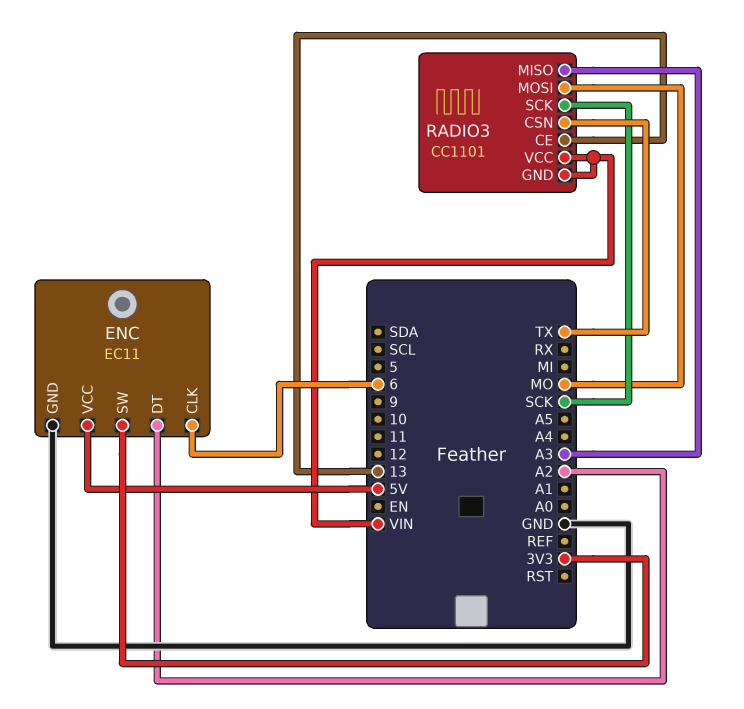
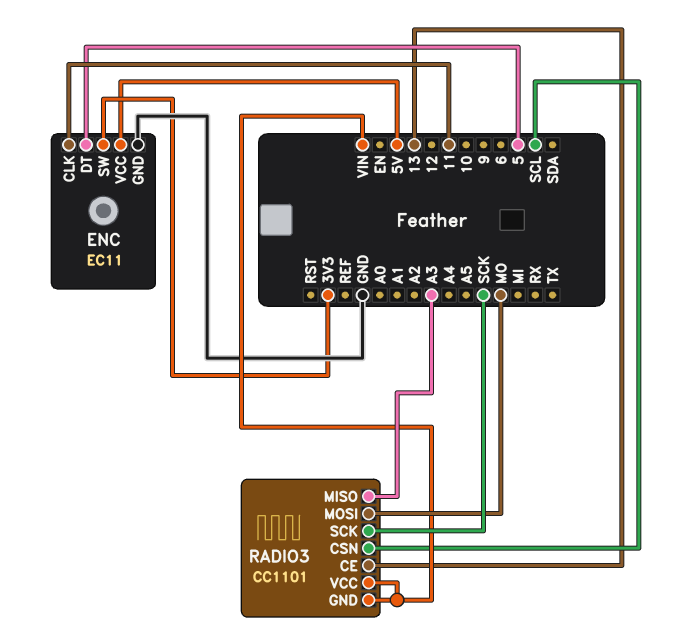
ENC pin CLK: 6 -> 11
ENC pin DT: A2 -> 5
RADIO3 pin CSN: TX -> SCL

